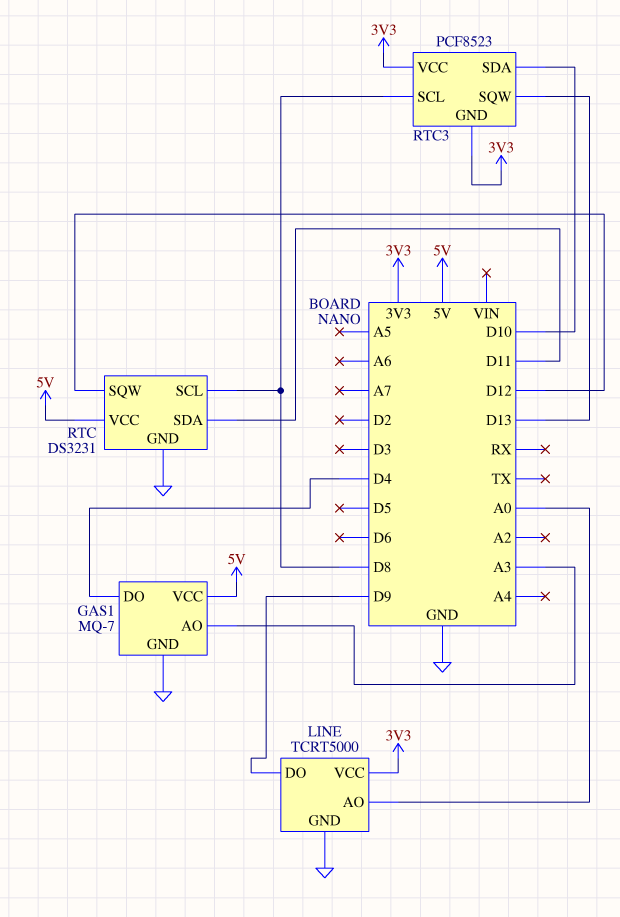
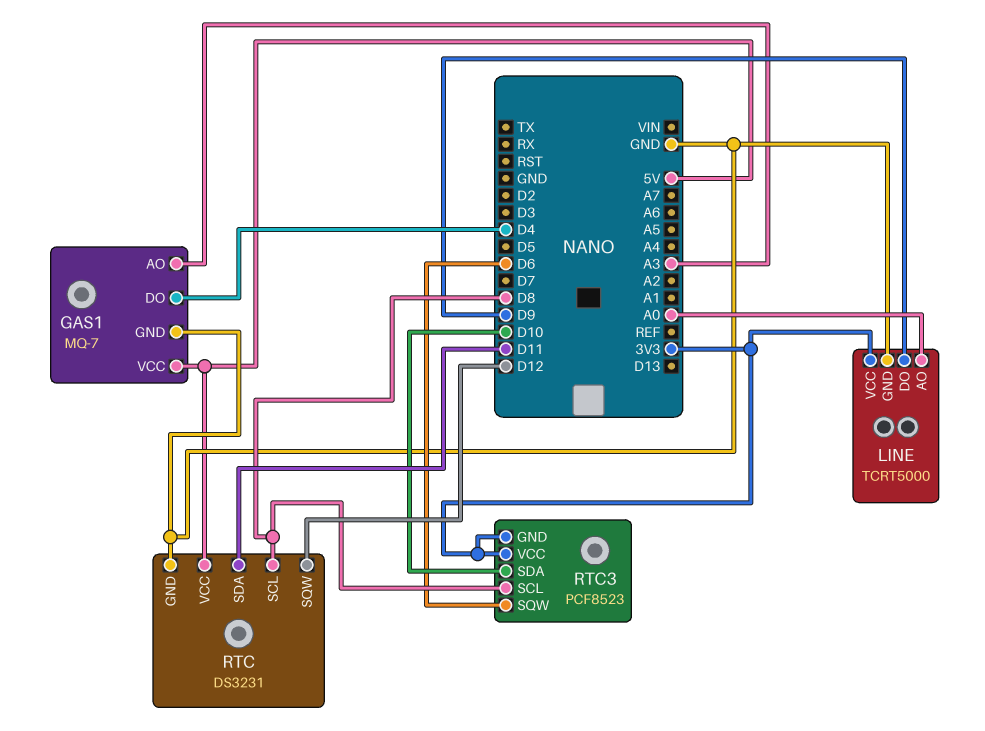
RTC3 pin SQW: D13 -> D6

